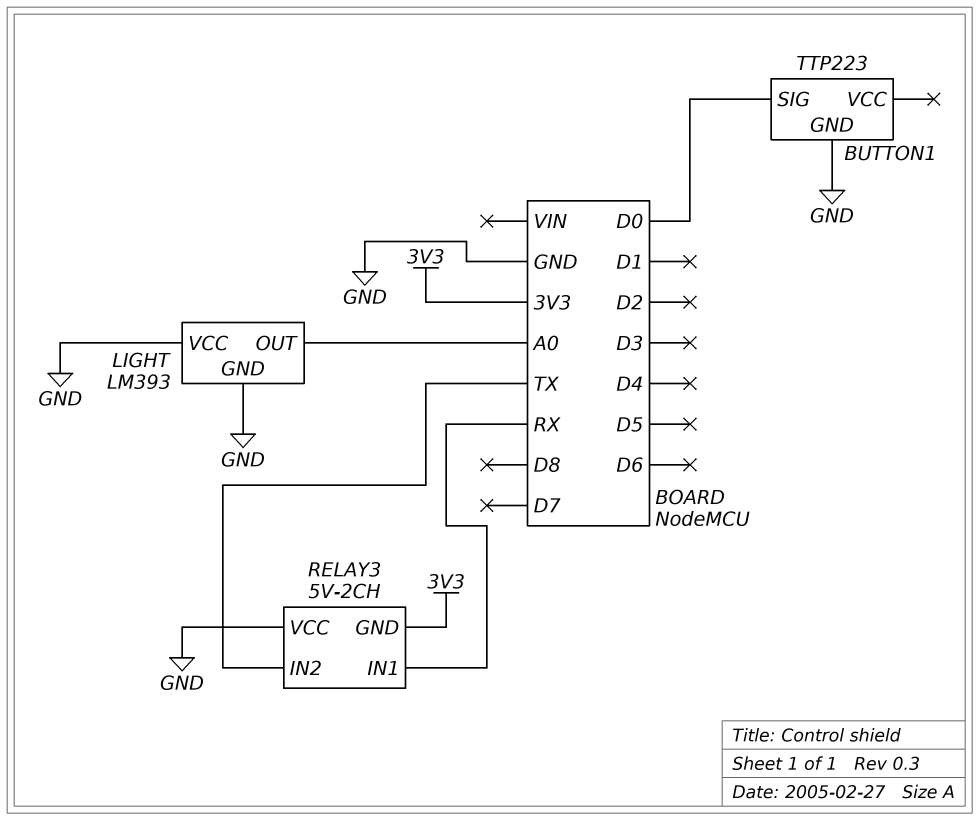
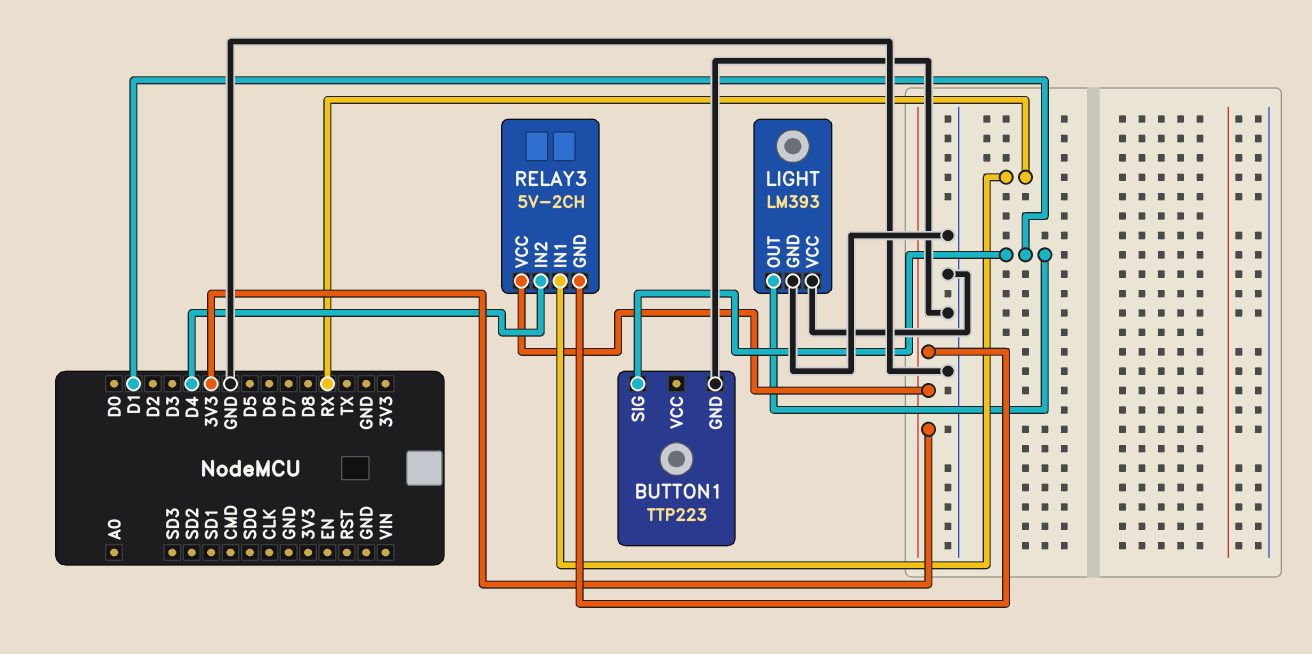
BUTTON1 pin SIG: D0 -> D1
LIGHT pin OUT: A0 -> D1
RELAY3 pin IN2: TX -> D4
RELAY3 pin VCC: GND -> 3V3

